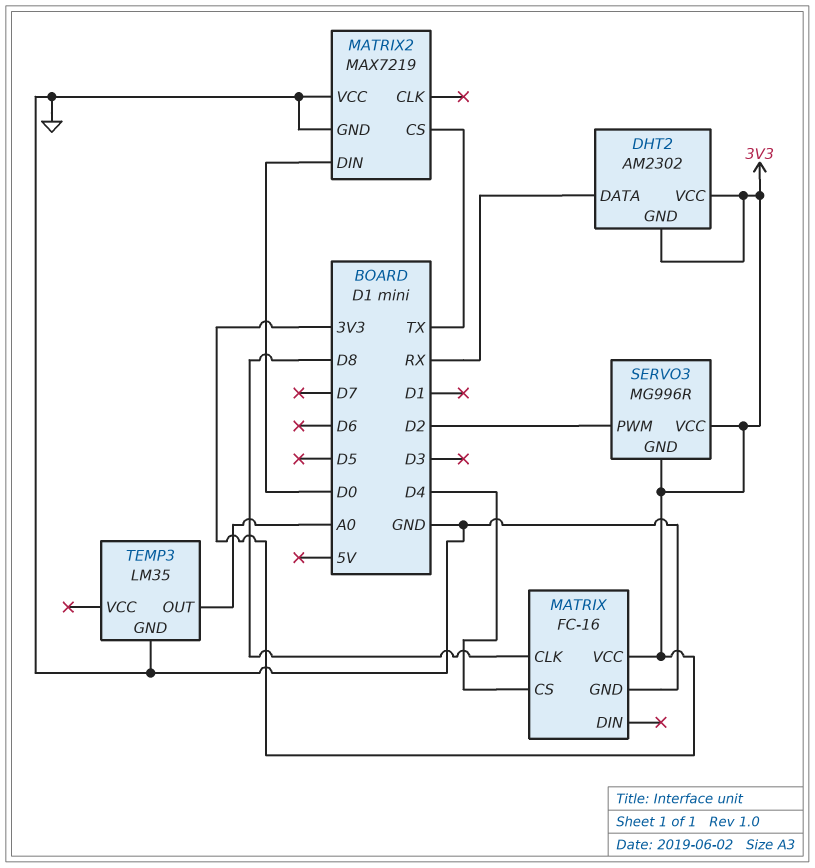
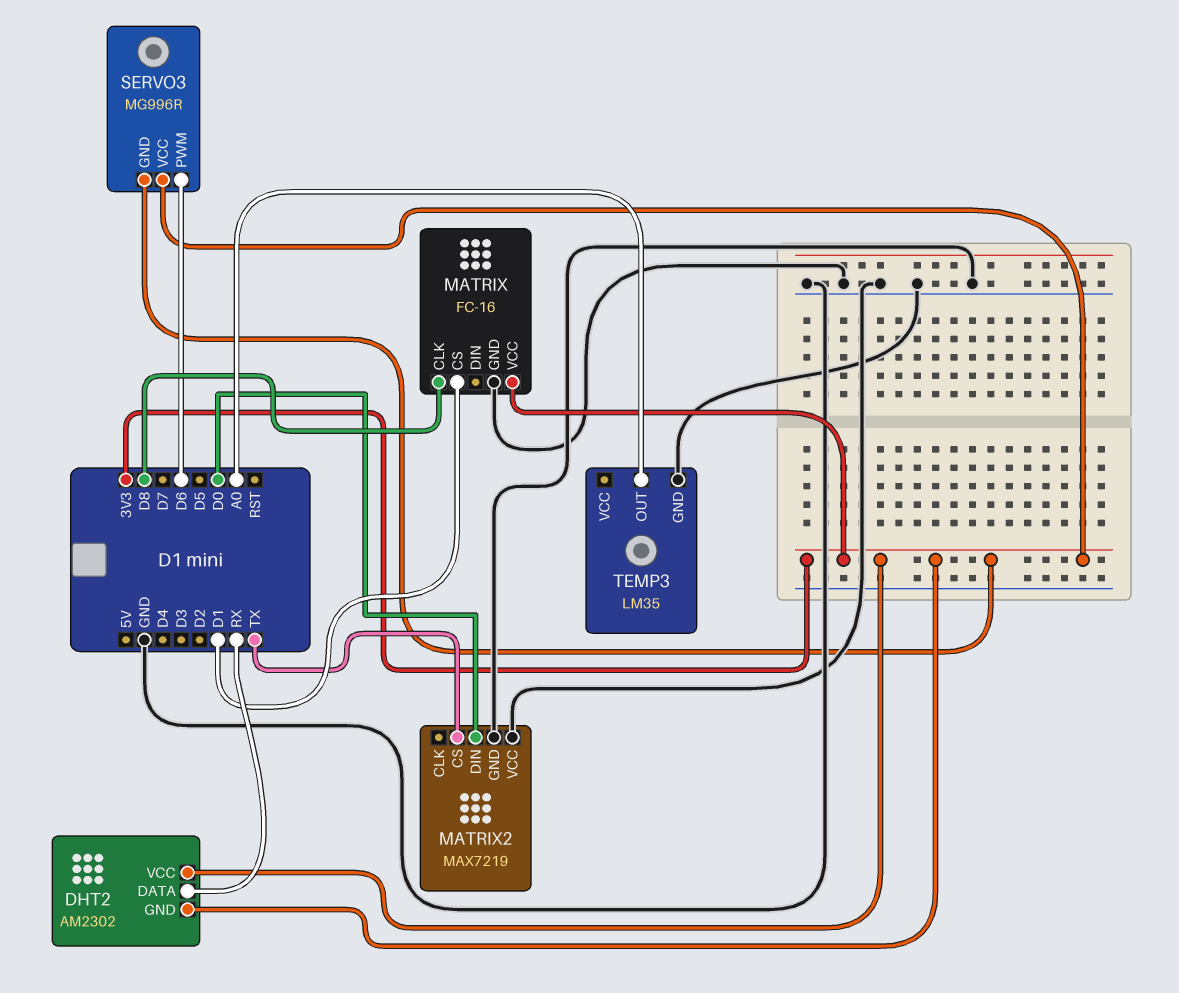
MATRIX pin CS: D4 -> D1
SERVO3 pin PWM: D2 -> D6

